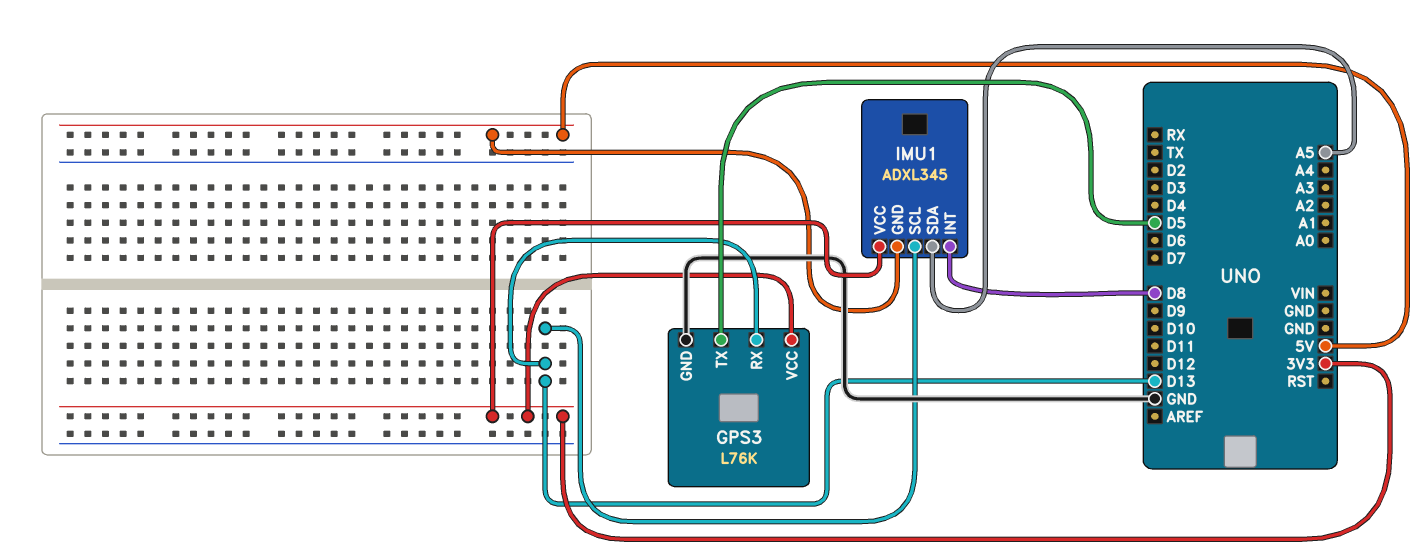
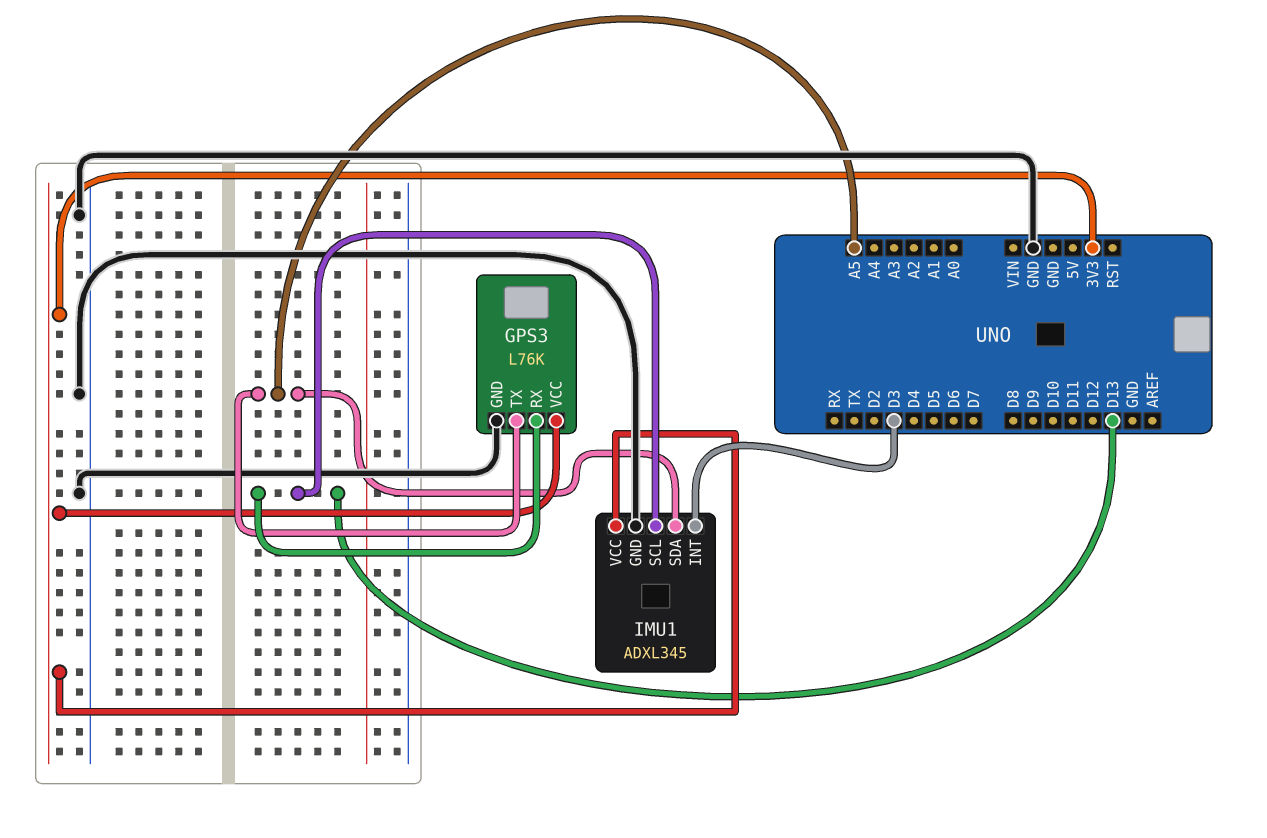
GPS3 pin TX: D5 -> A5
IMU1 pin GND: 5V -> GND
IMU1 pin INT: D8 -> D3

